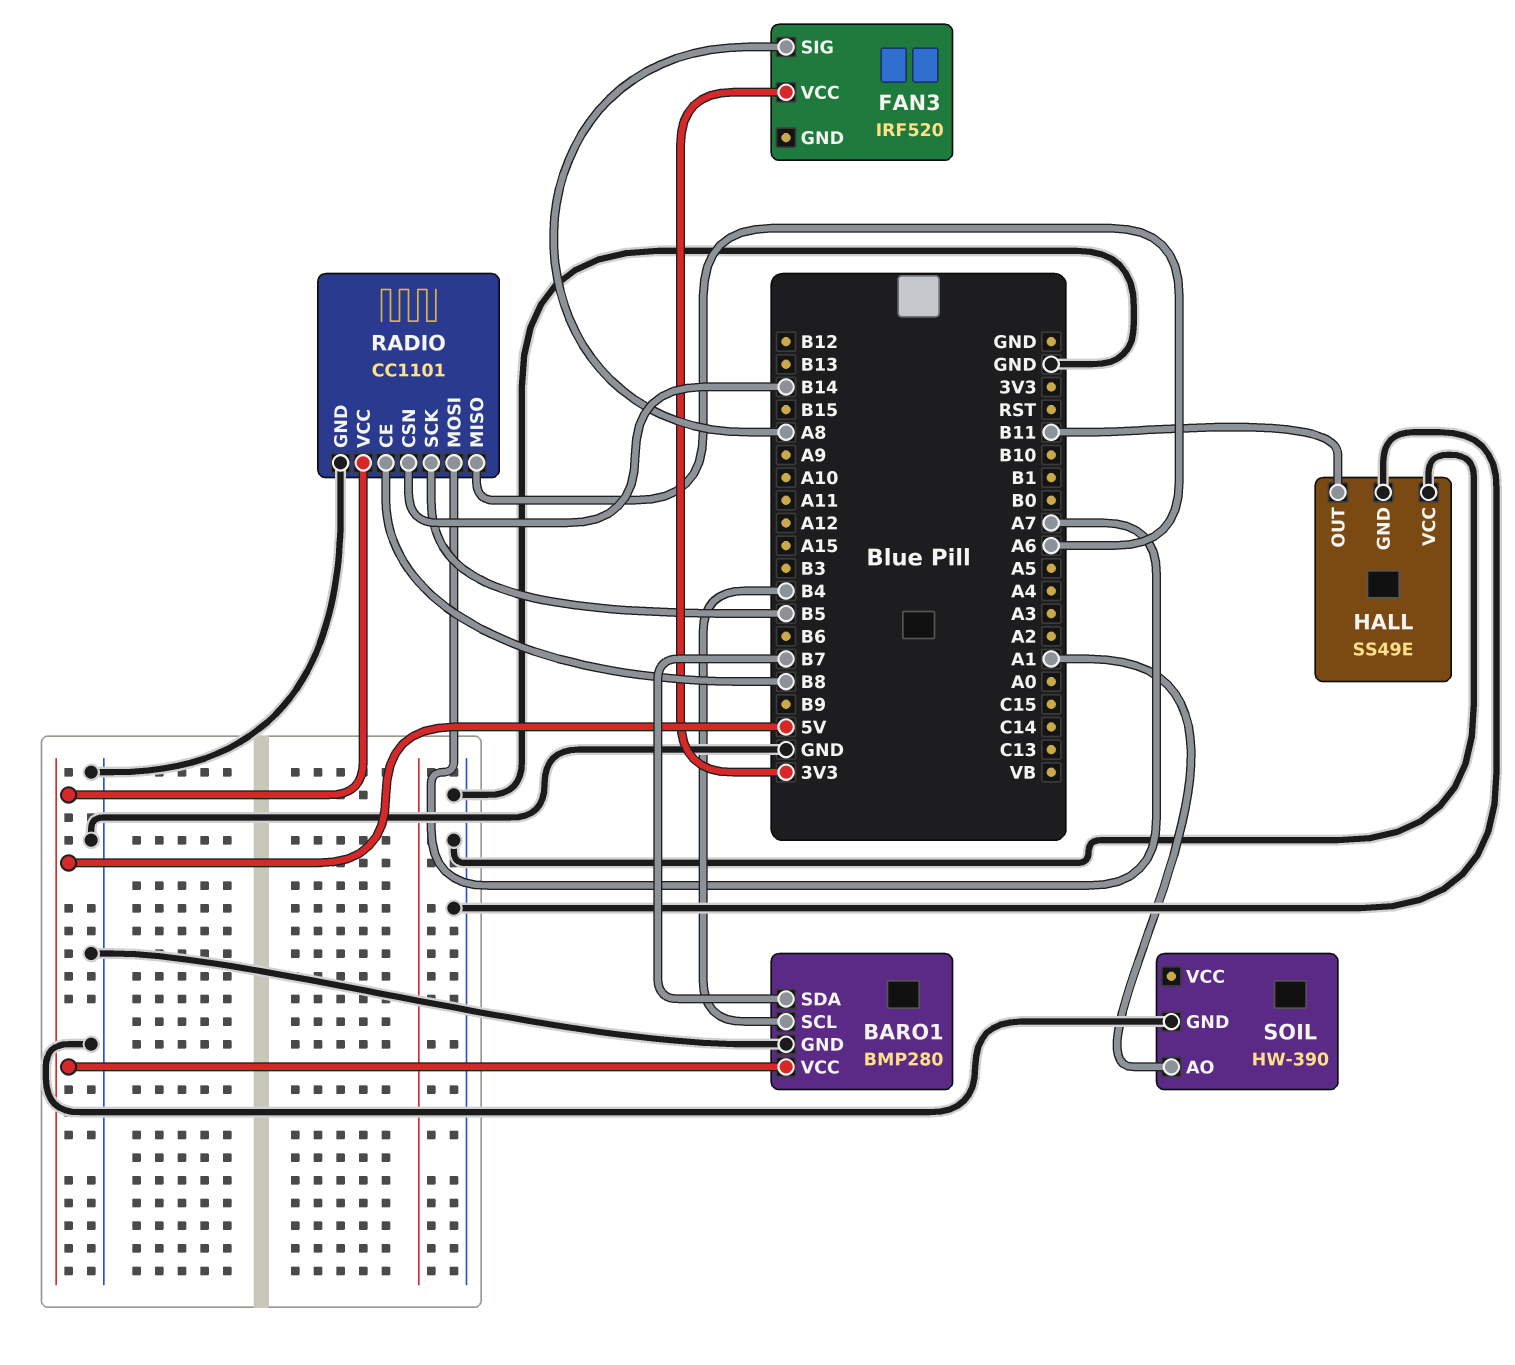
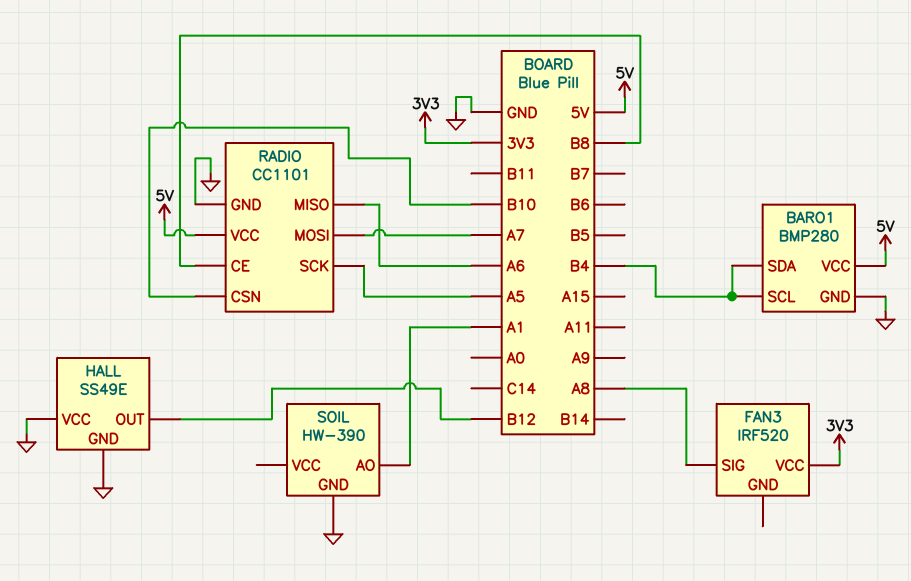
BARO1 pin SDA: B7 -> B4
HALL pin OUT: B11 -> B12
RADIO pin CSN: B14 -> B10
RADIO pin SCK: B5 -> A5

